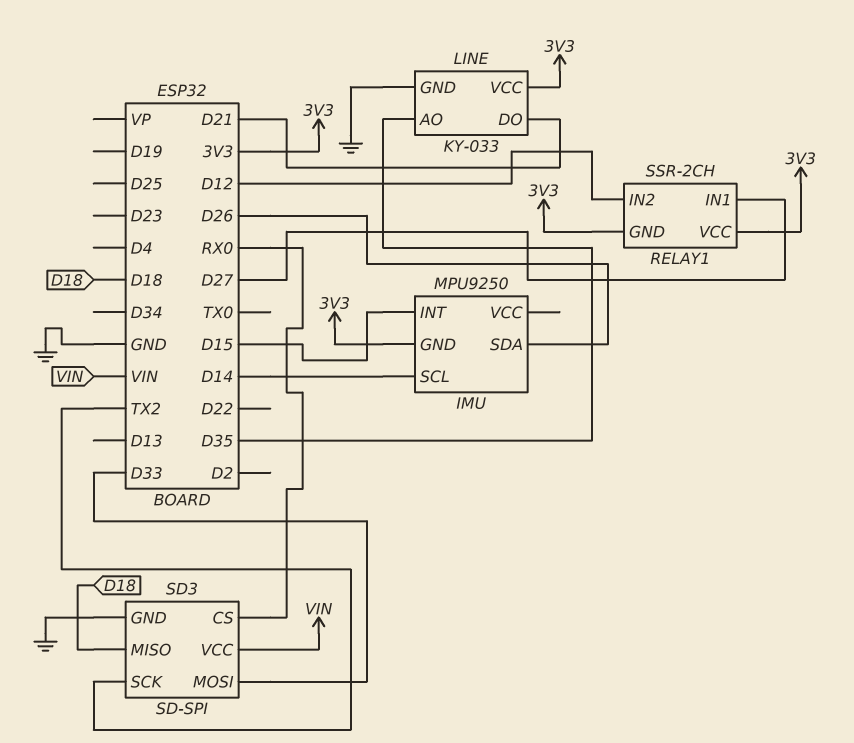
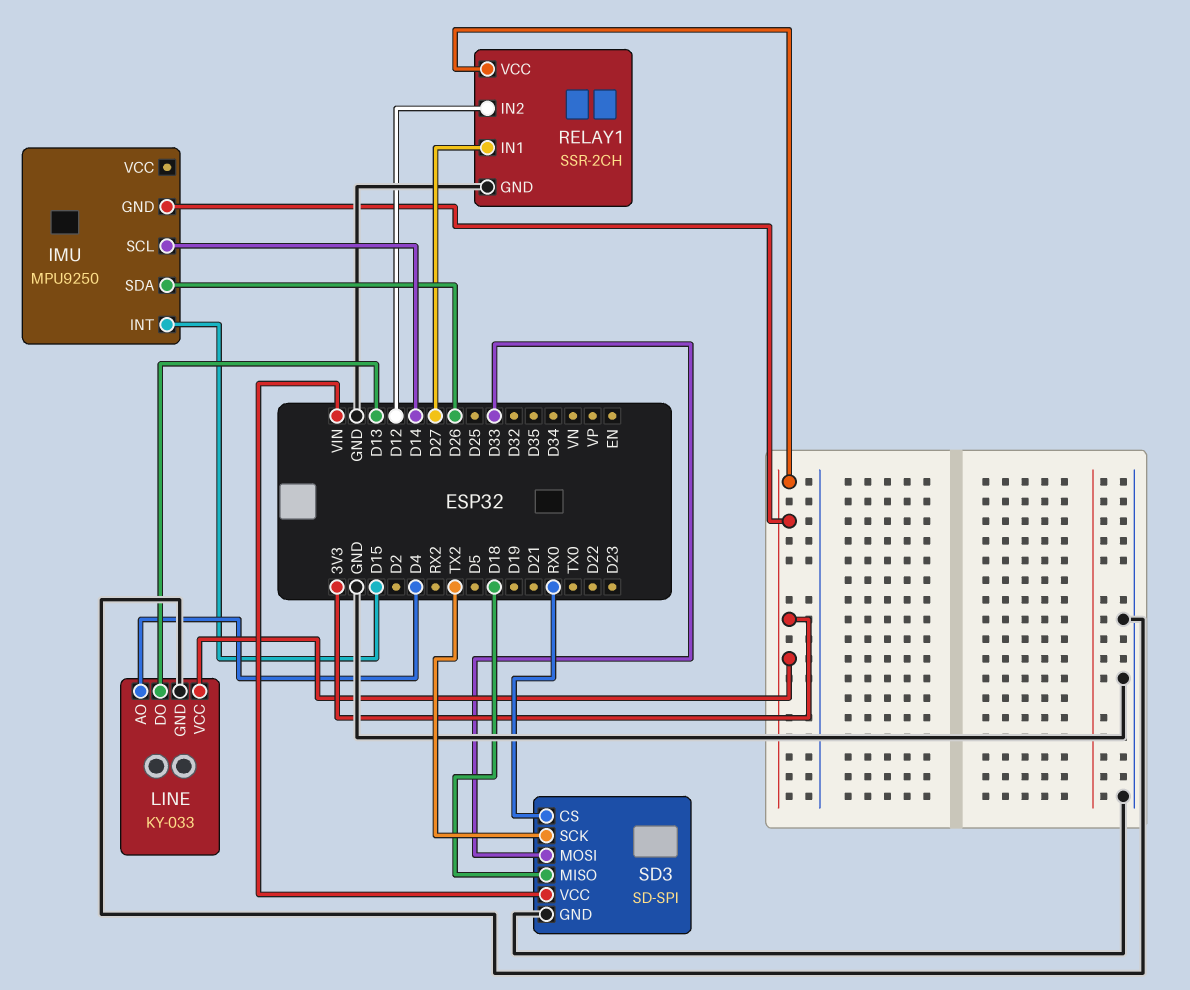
LINE pin AO: D35 -> D4
LINE pin DO: D21 -> D13
RELAY1 pin GND: 3V3 -> GND

